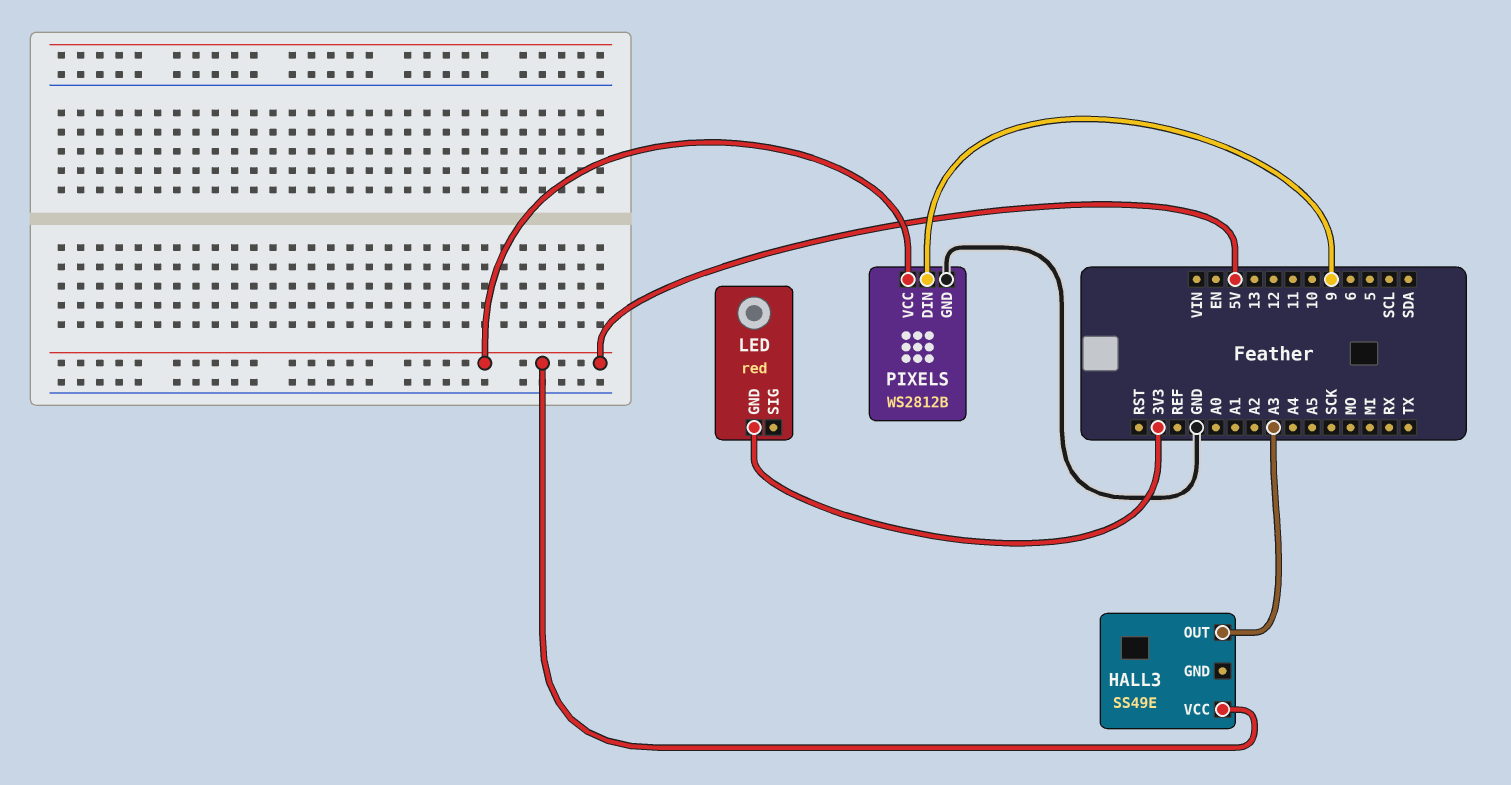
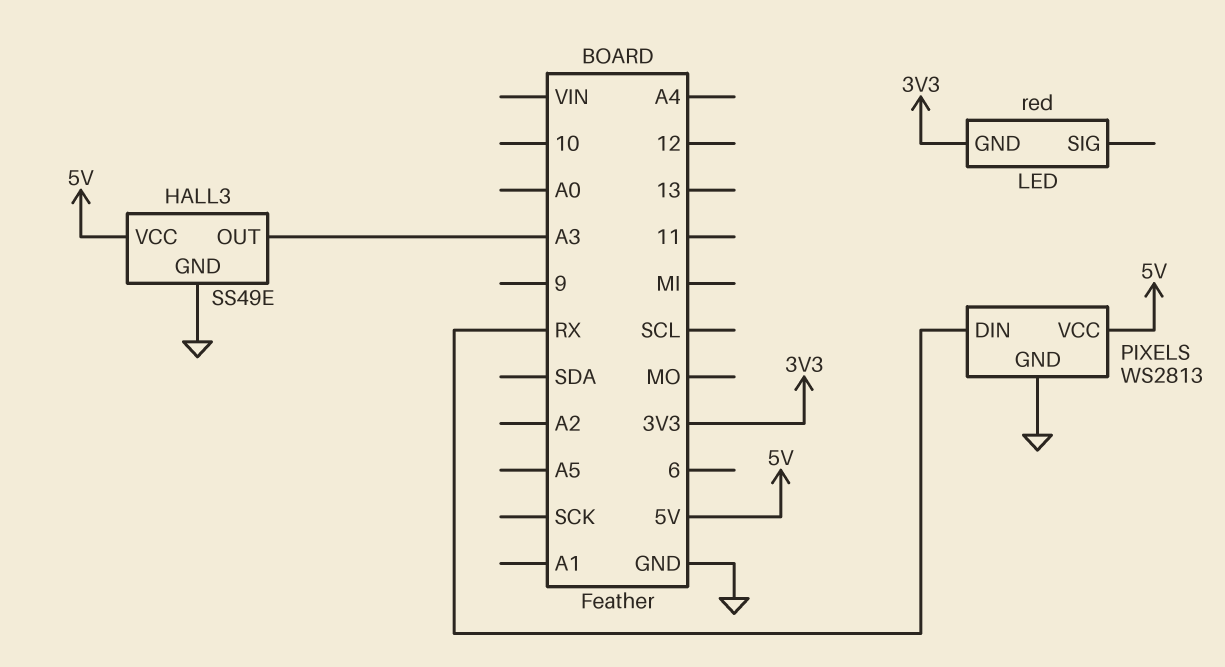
HALL3 pin GND: none -> GND
PIXELS: WS2812B -> WS2813
PIXELS pin DIN: 9 -> RX

